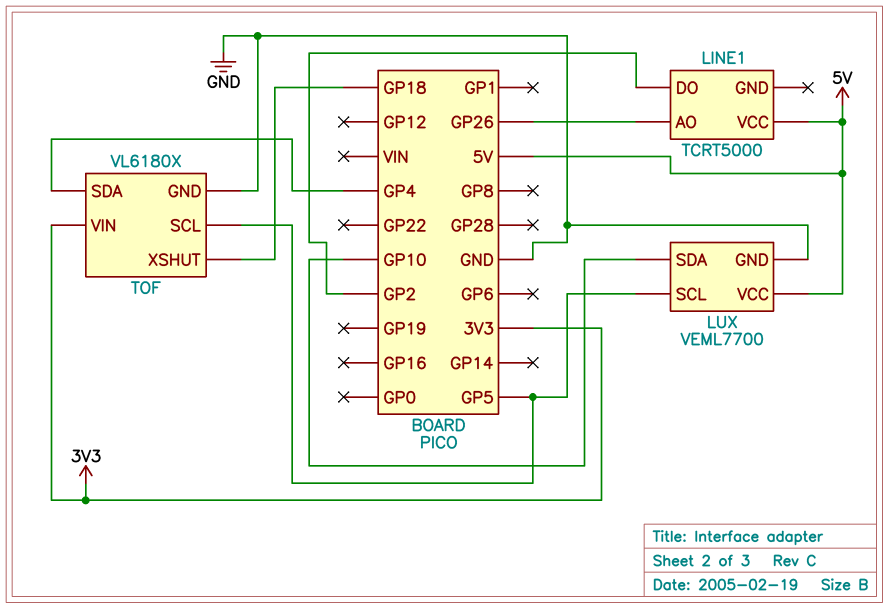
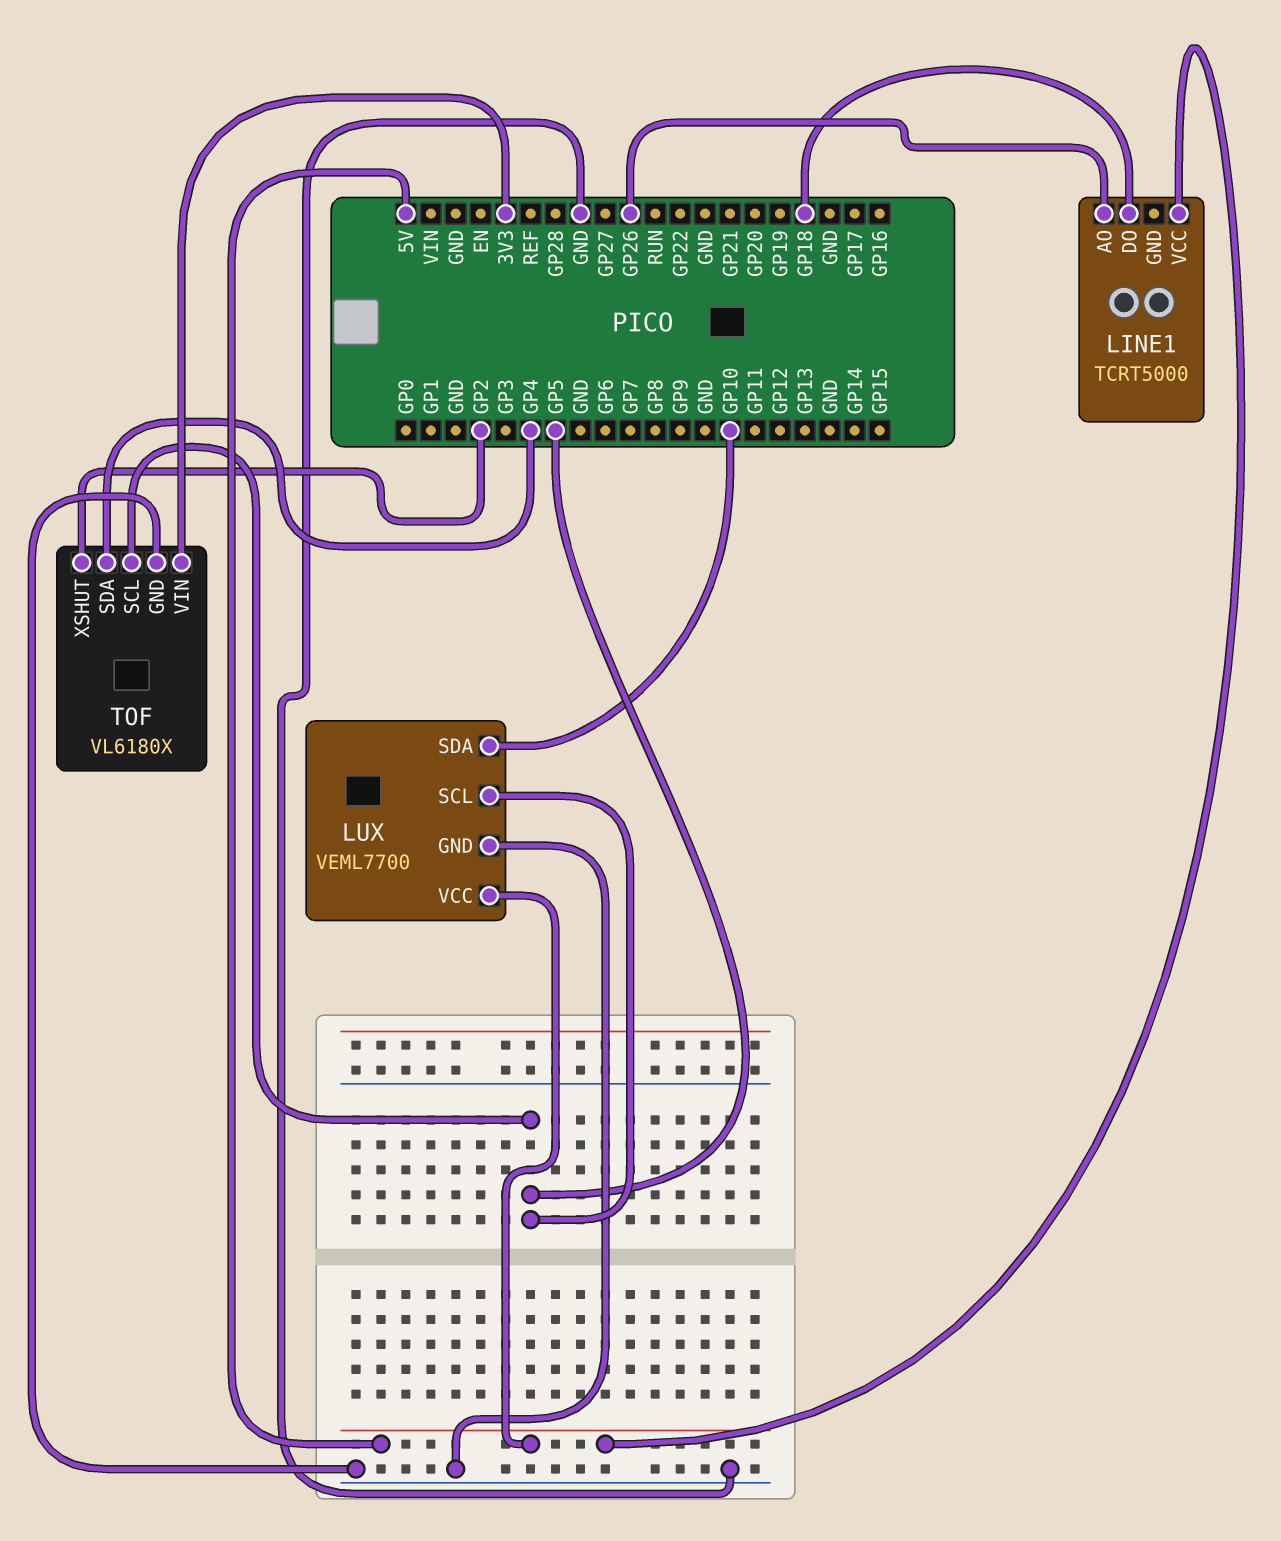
LINE1 pin DO: GP2 -> GP18
TOF pin XSHUT: GP18 -> GP2

